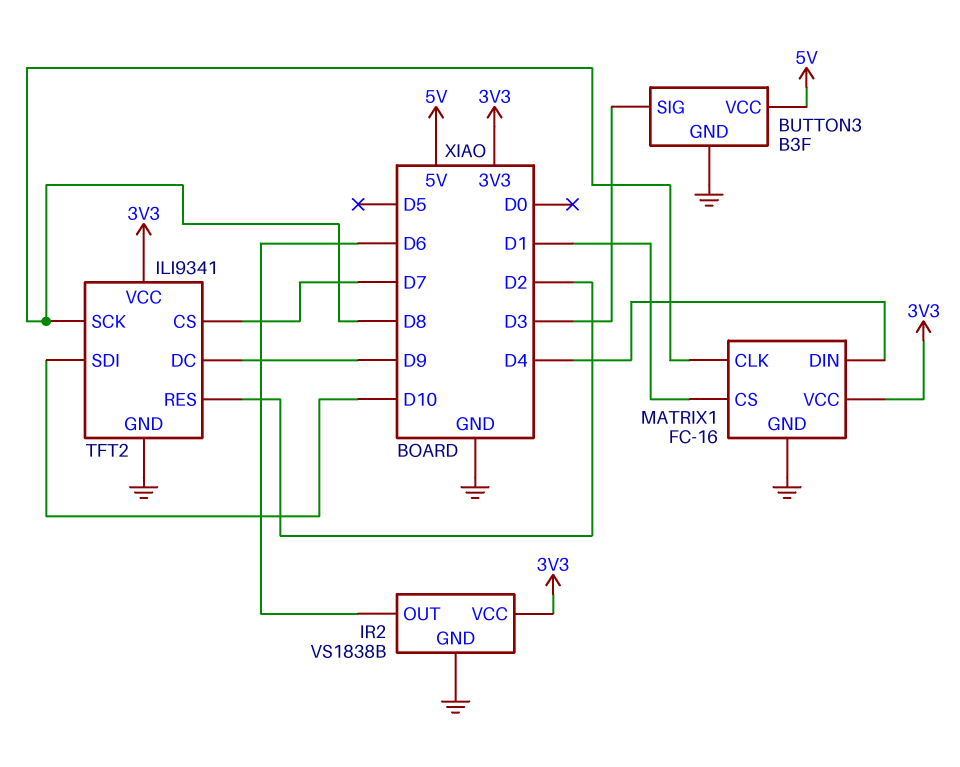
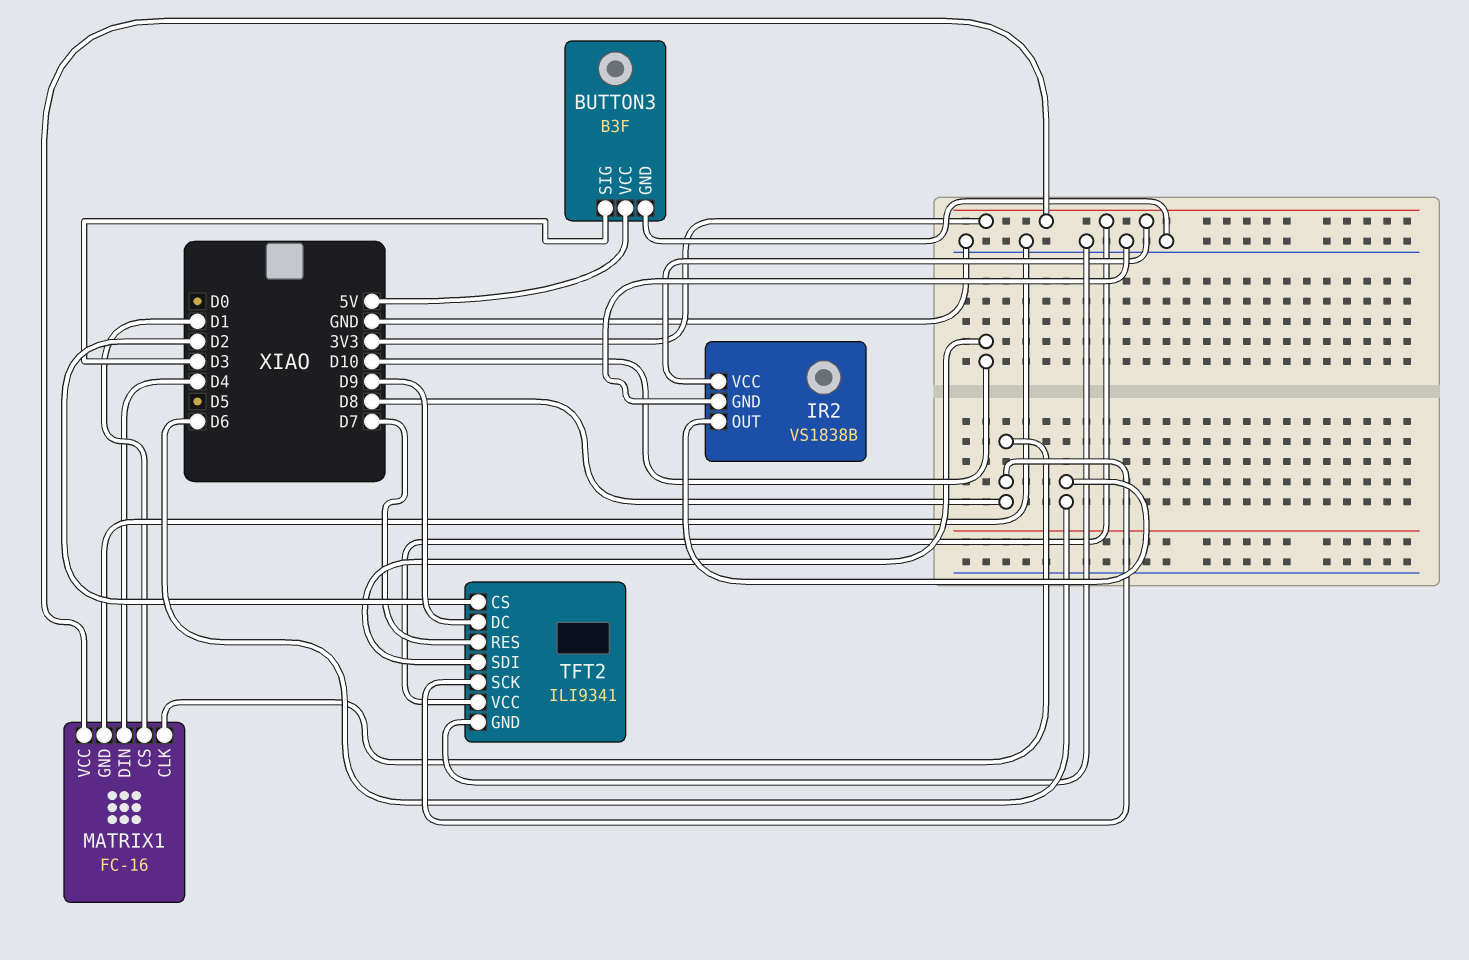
TFT2 pin CS: D7 -> D2
TFT2 pin RES: D2 -> D7

